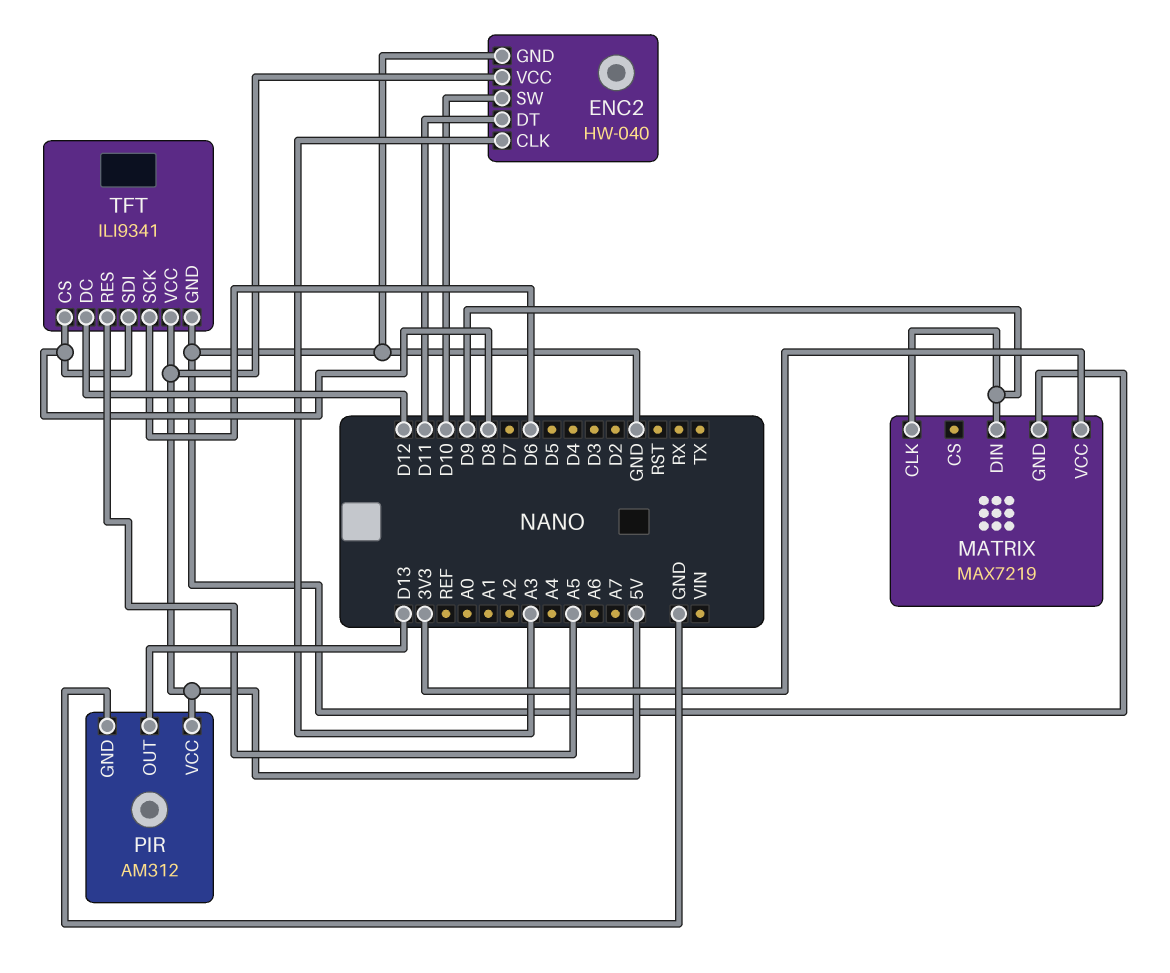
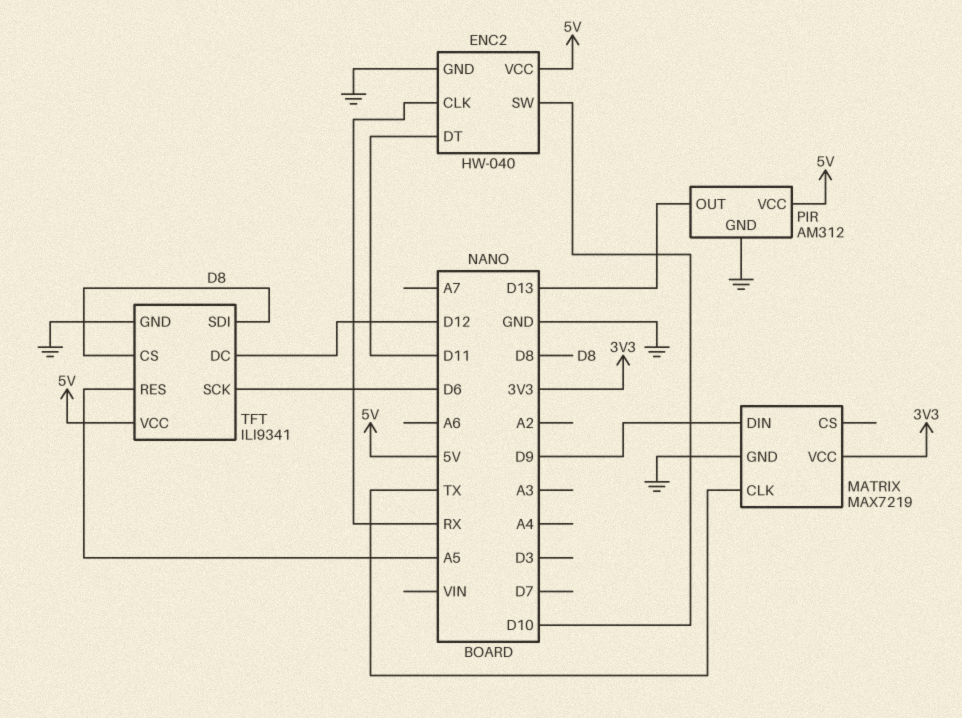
ENC2 pin CLK: A3 -> RX
MATRIX pin CLK: D9 -> TX

